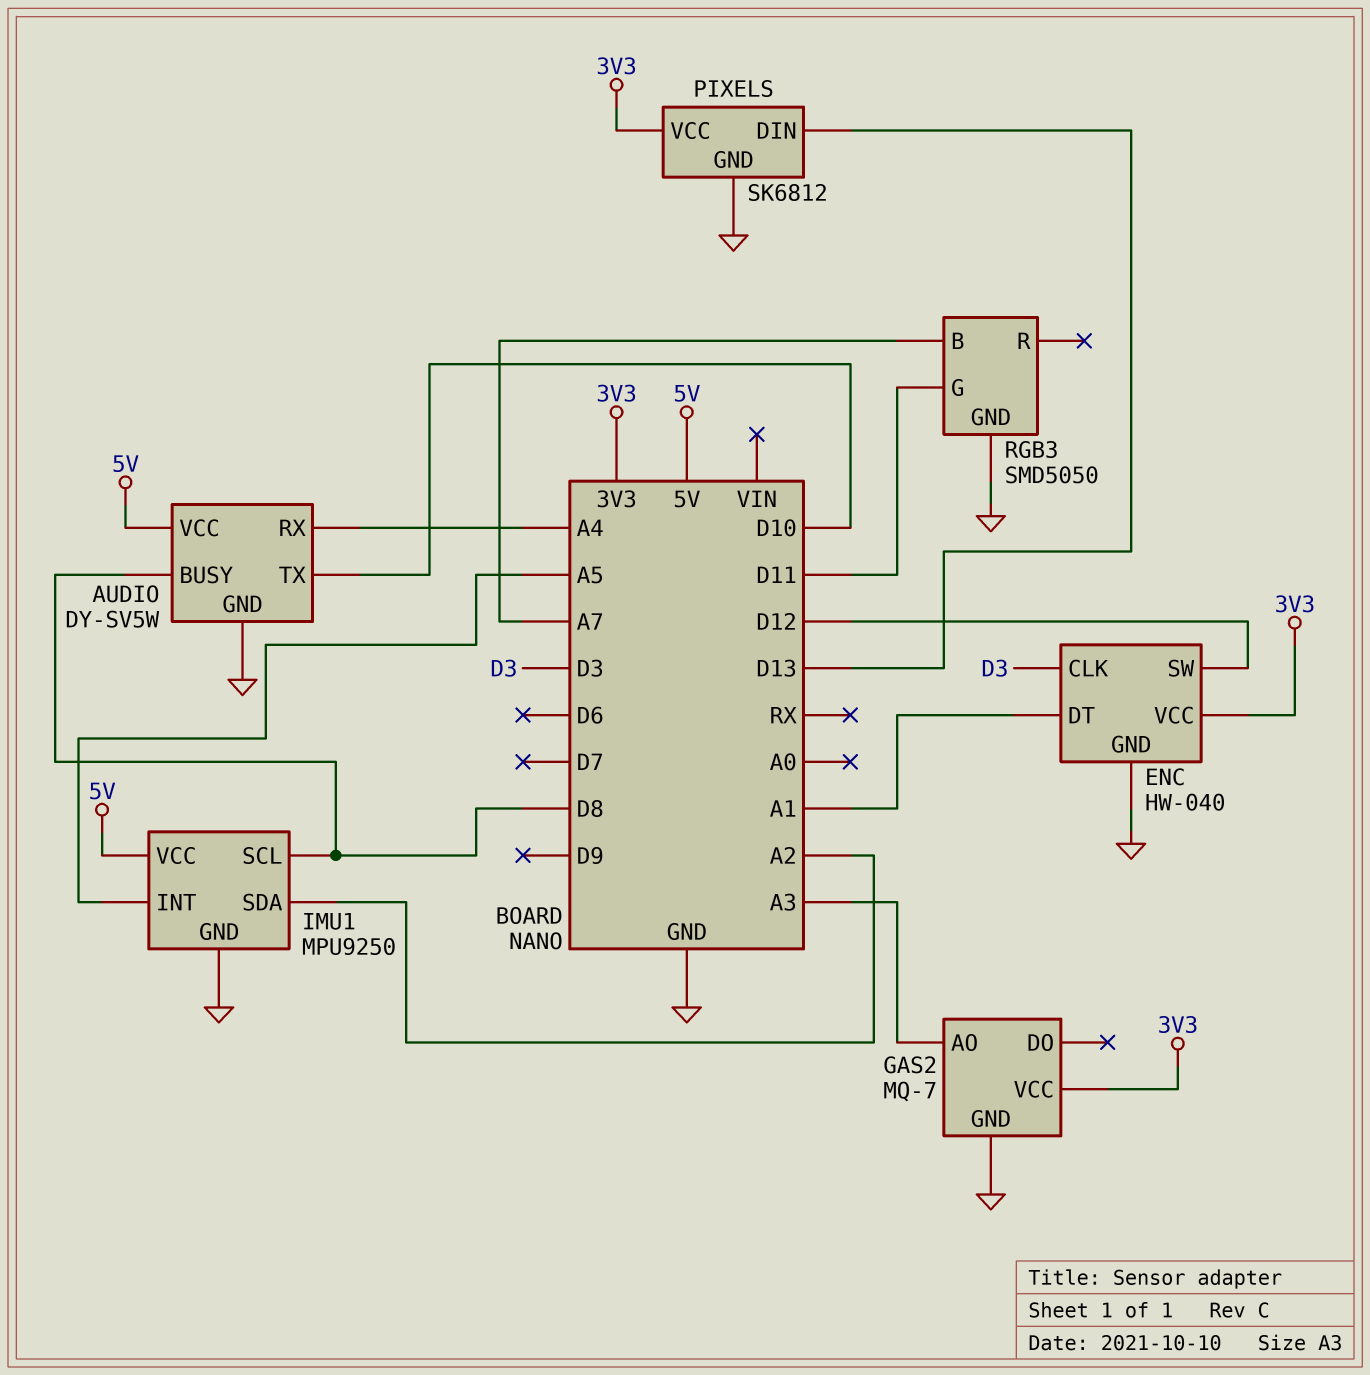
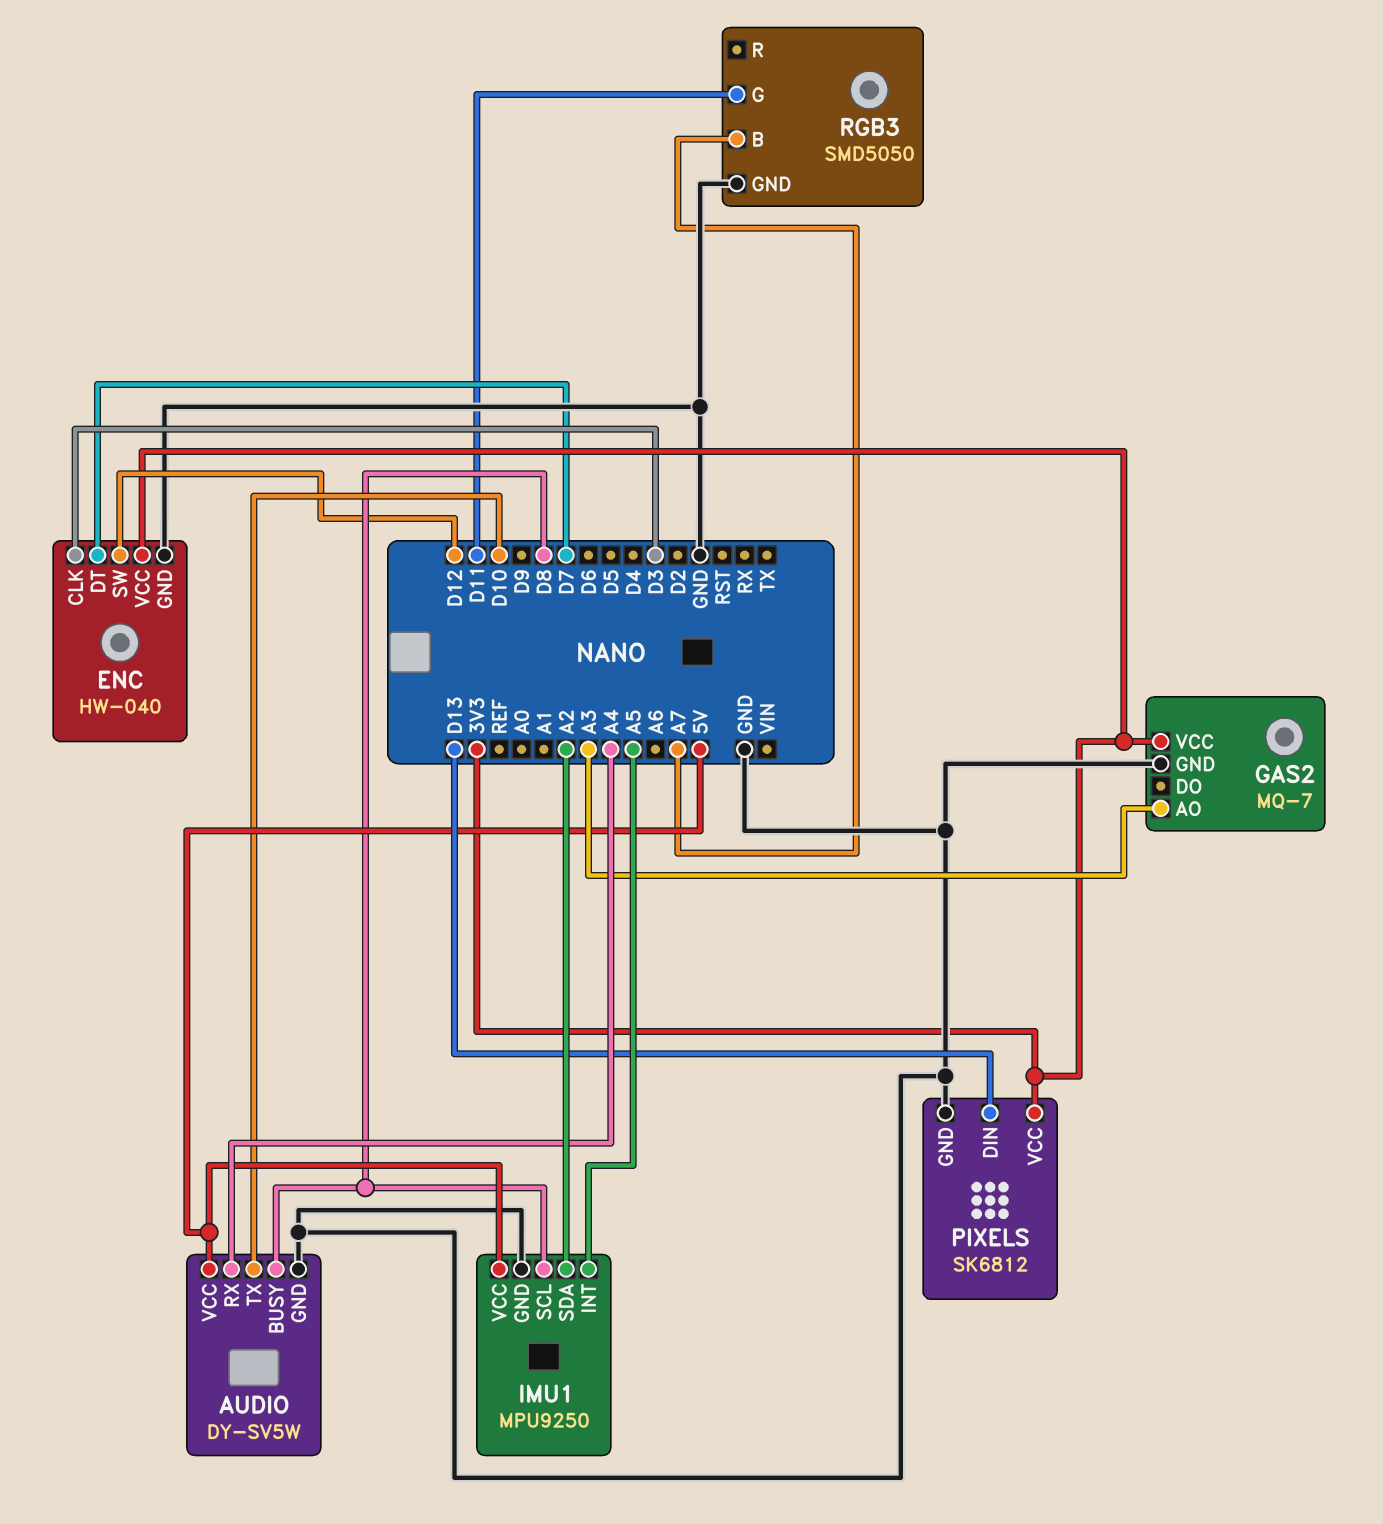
ENC pin DT: A1 -> D7

